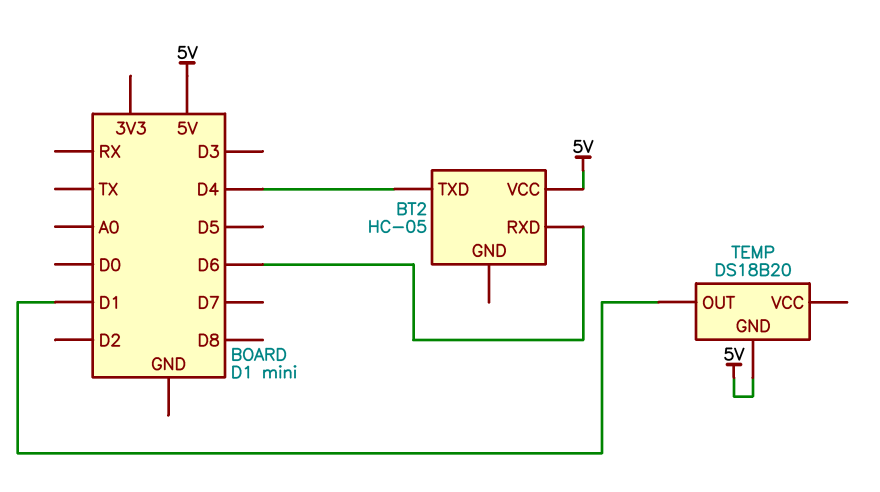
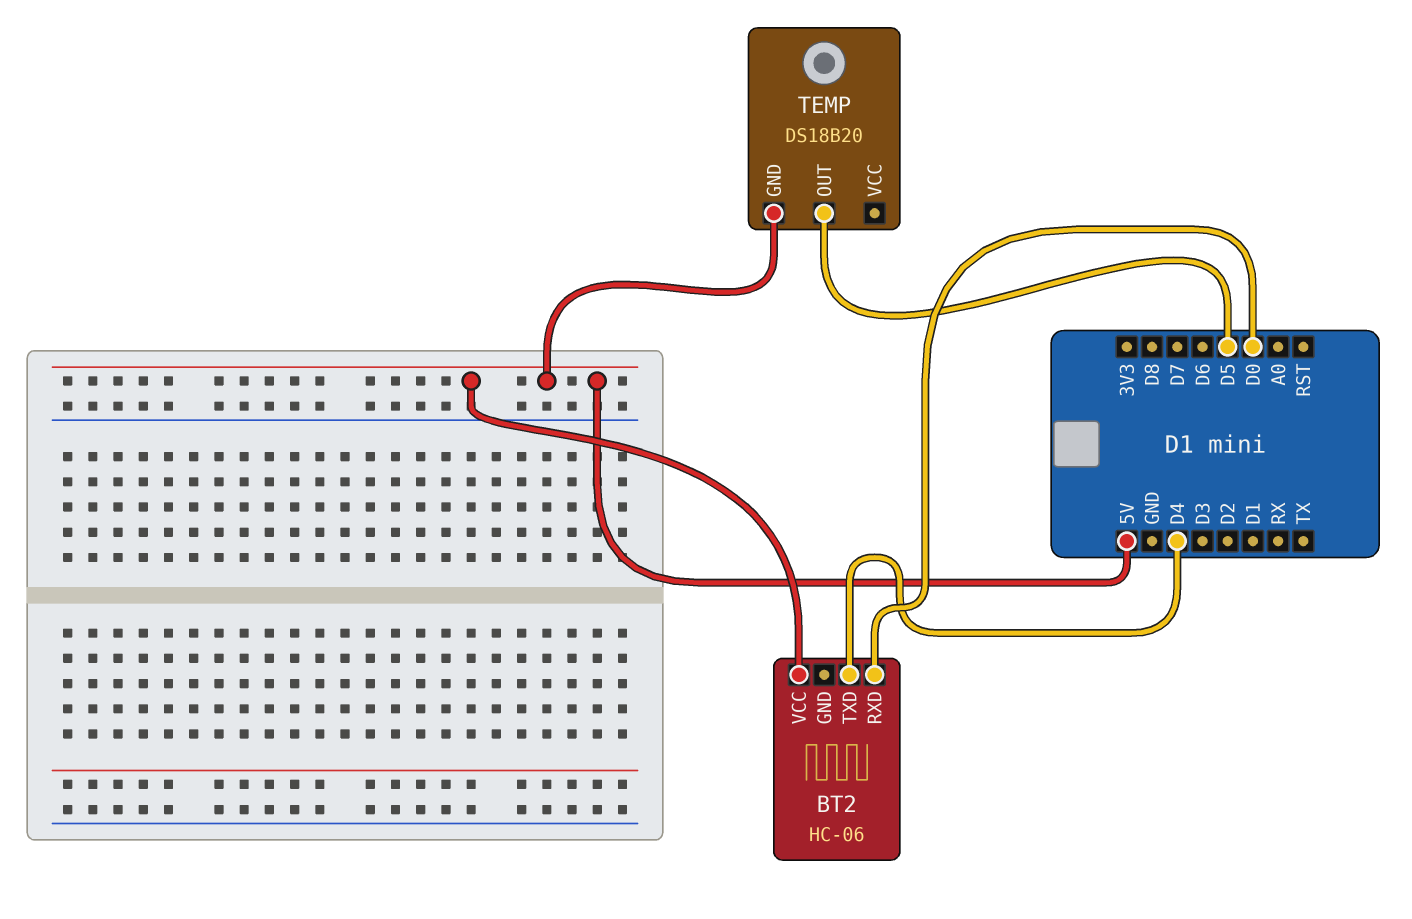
BT2: HC-05 -> HC-06
BT2 pin RXD: D6 -> D0
TEMP pin OUT: D1 -> D5

